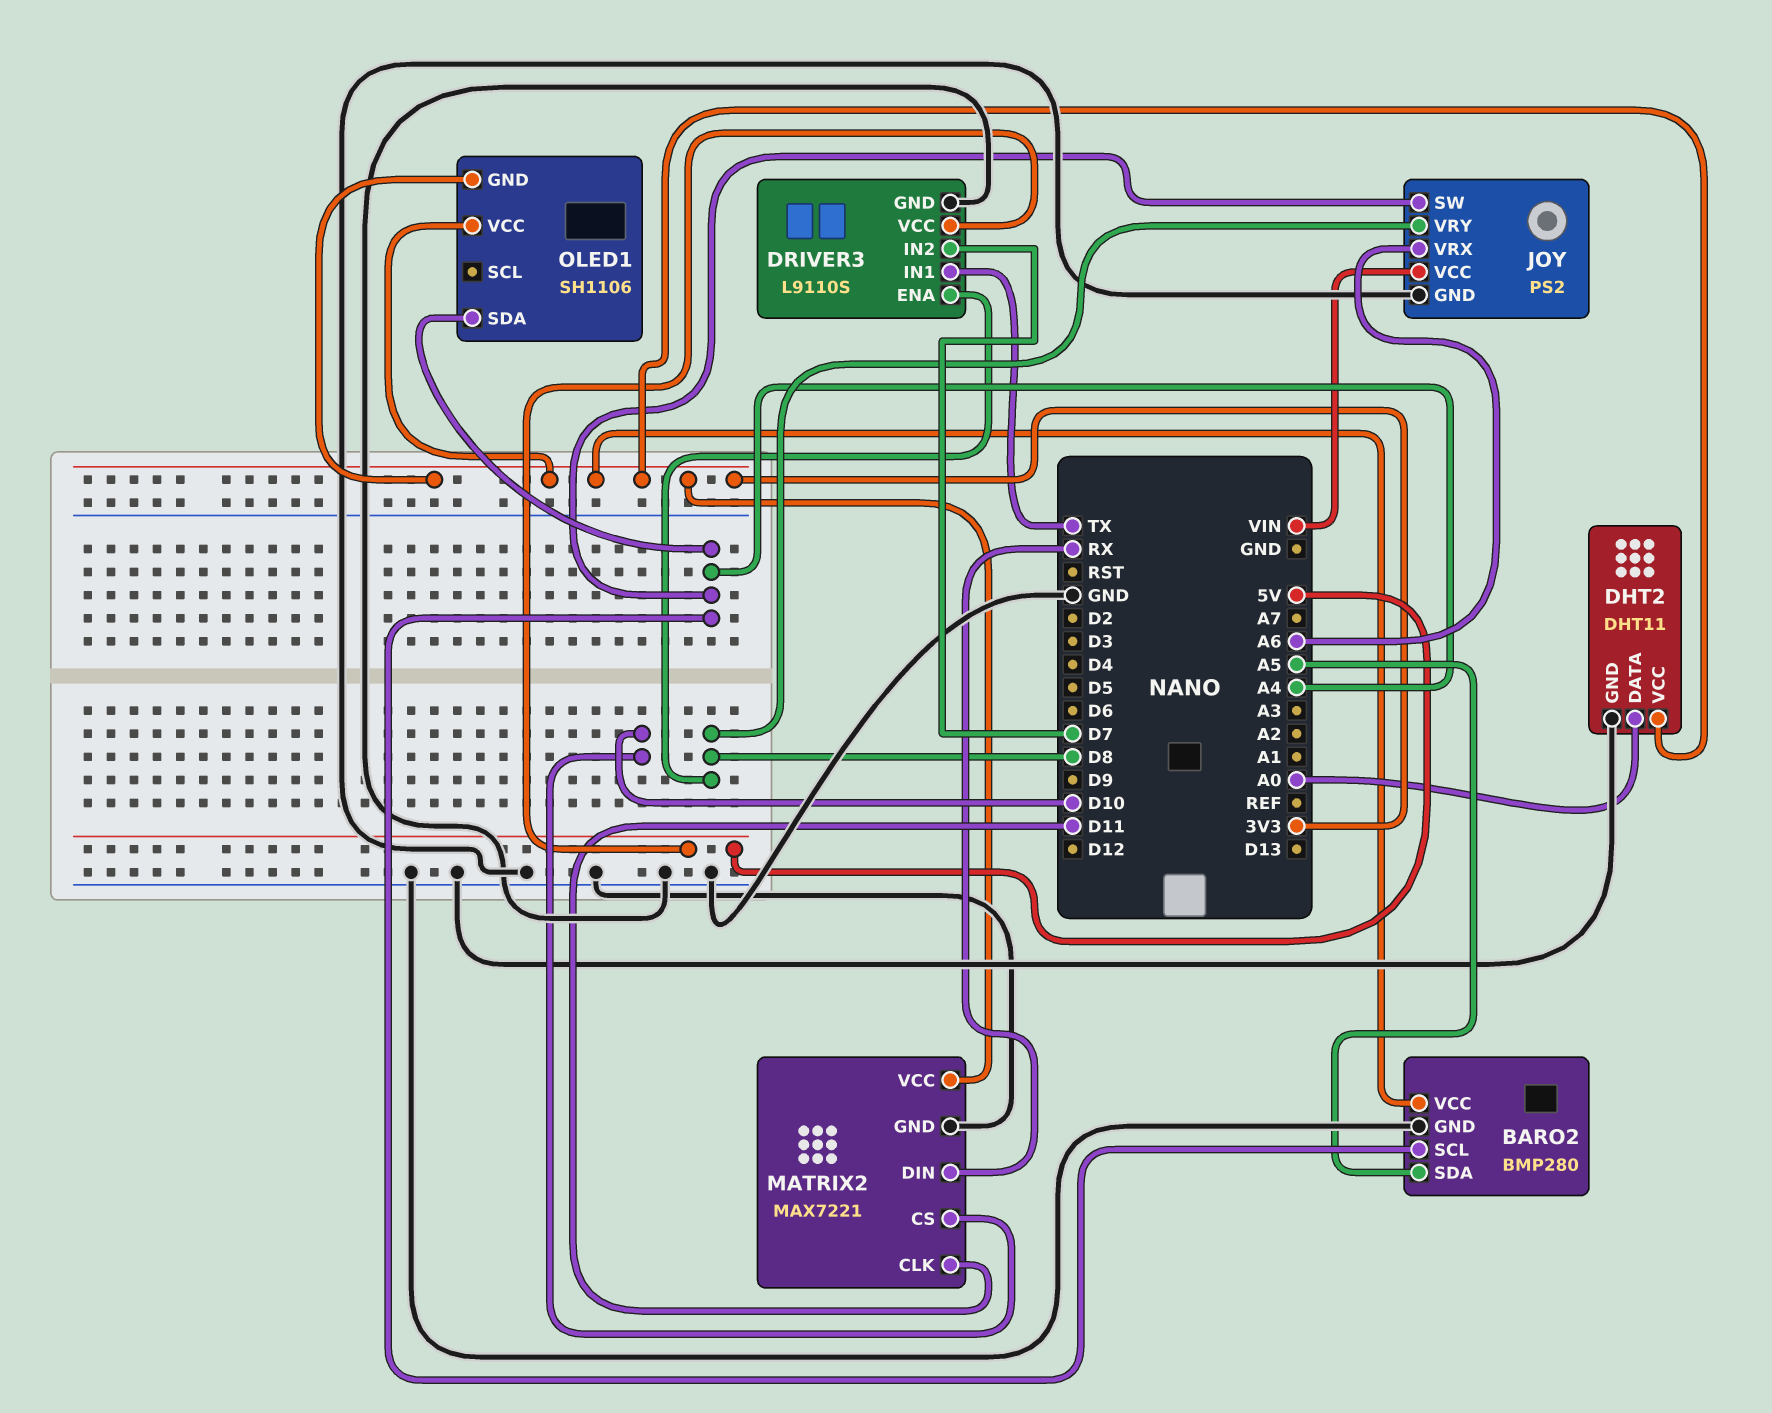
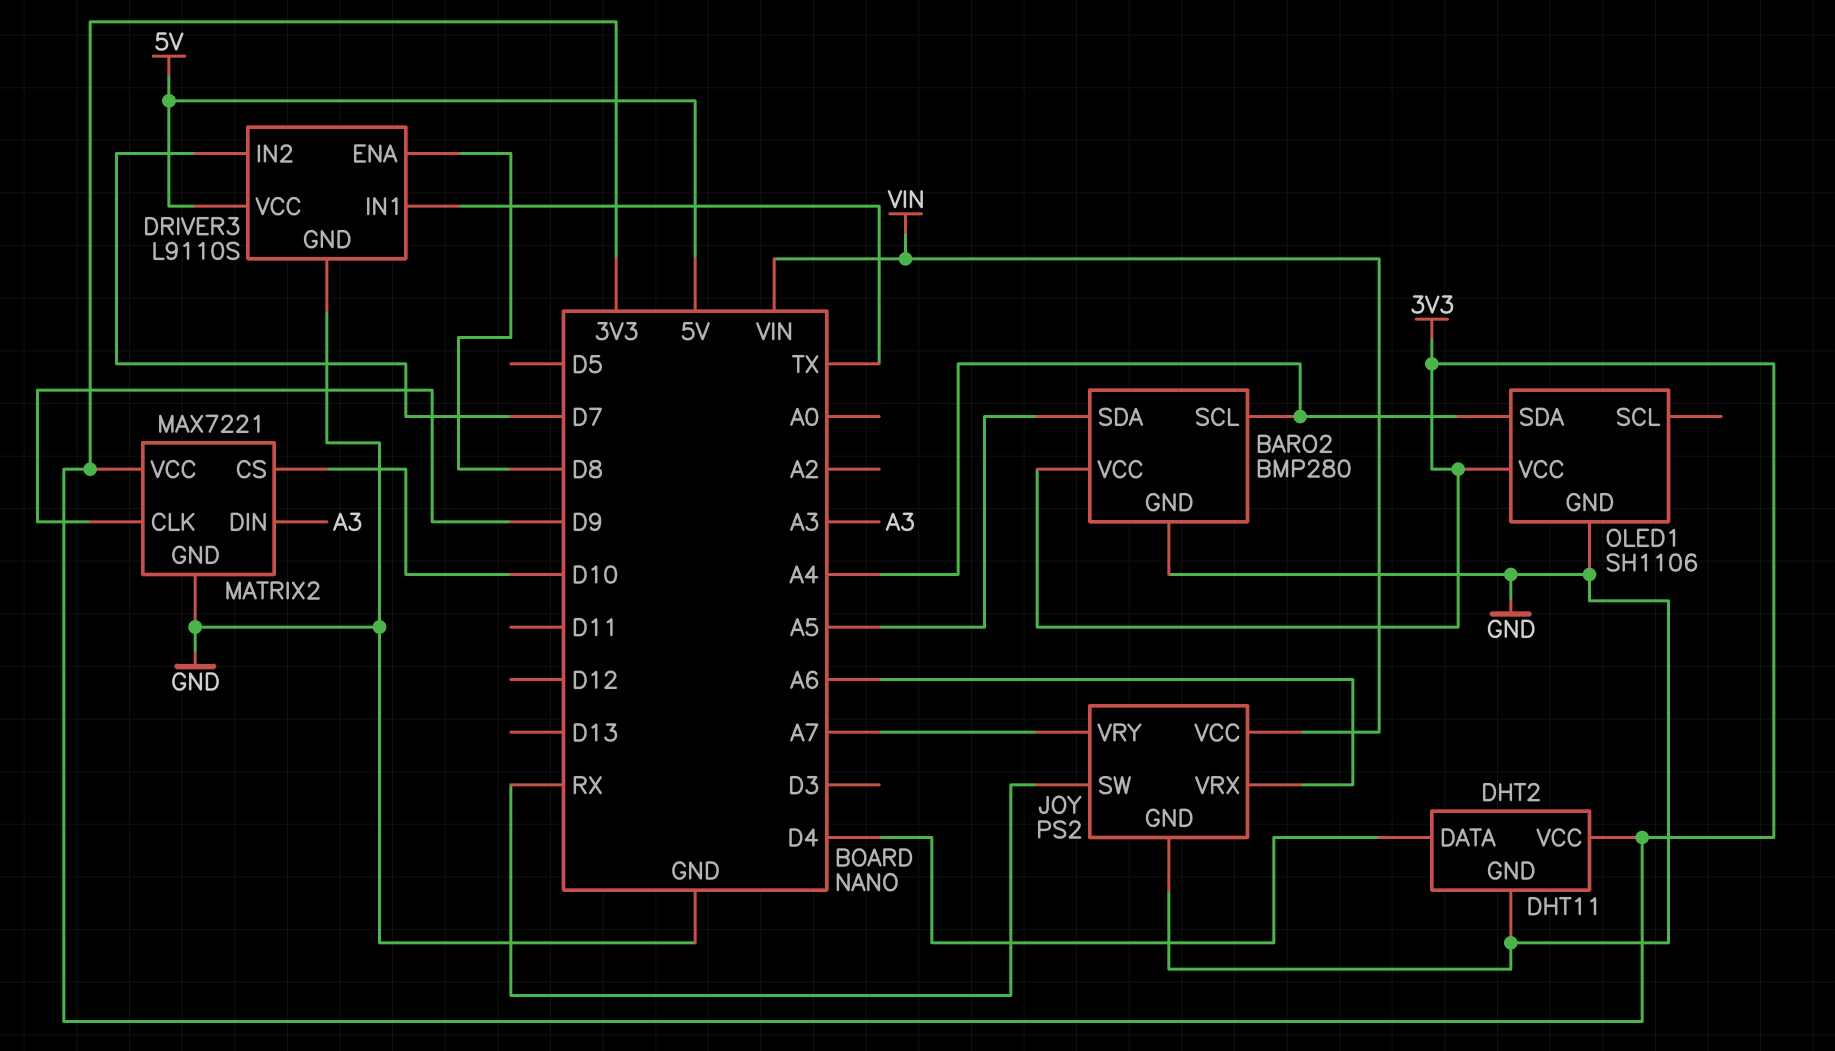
DHT2 pin DATA: A0 -> D4
JOY pin SW: A4 -> RX
JOY pin VRY: D8 -> A7
MATRIX2 pin CLK: D11 -> D9
MATRIX2 pin DIN: RX -> A3
OLED1 pin GND: 3V3 -> GND

